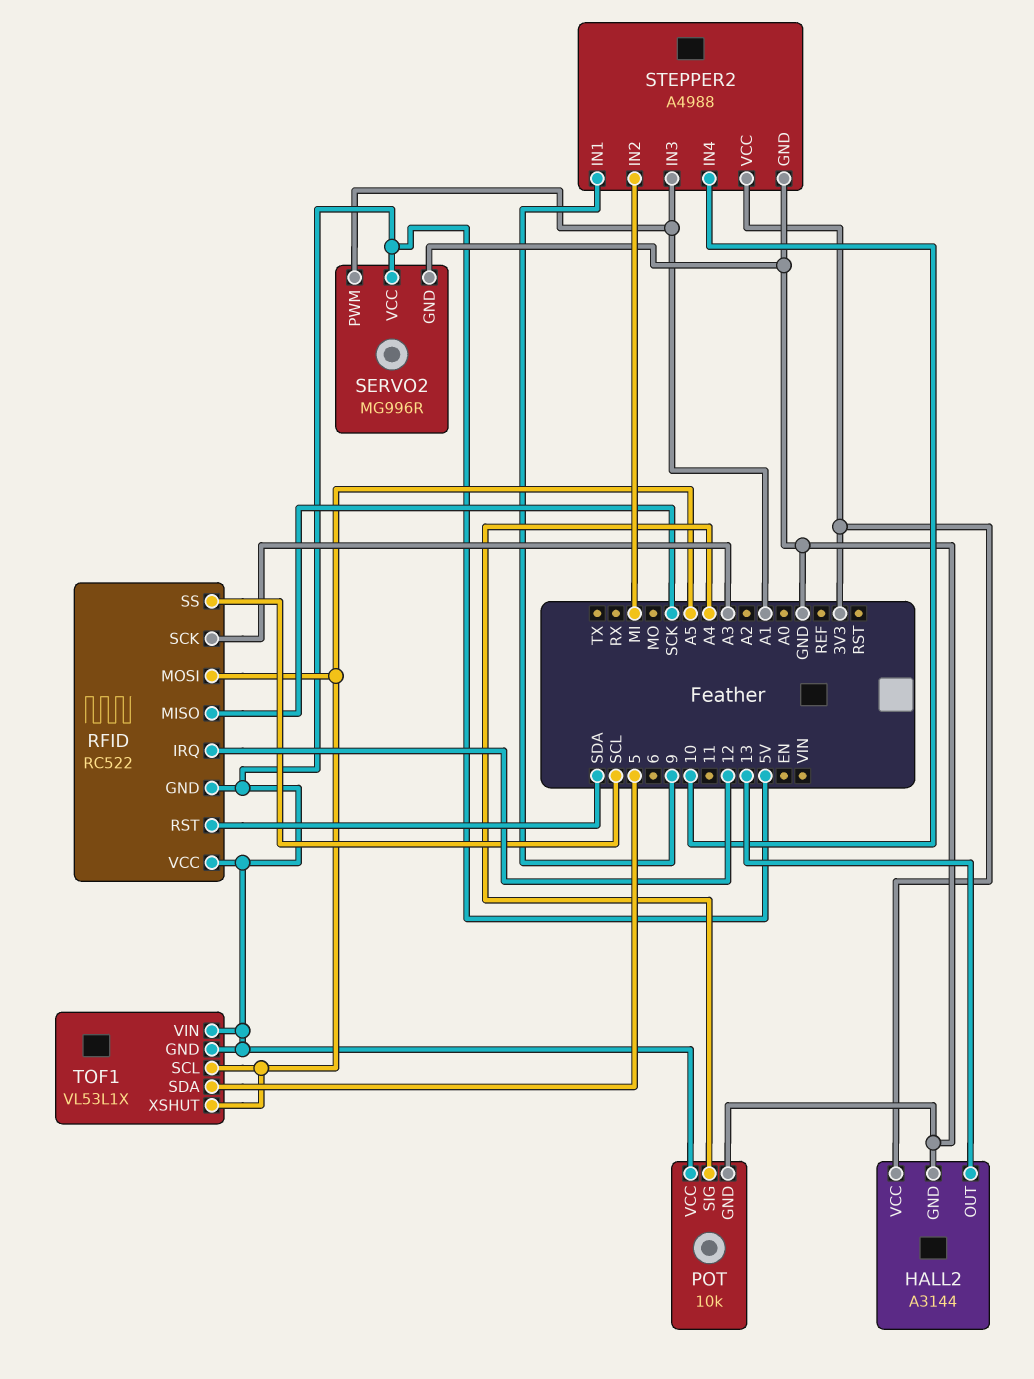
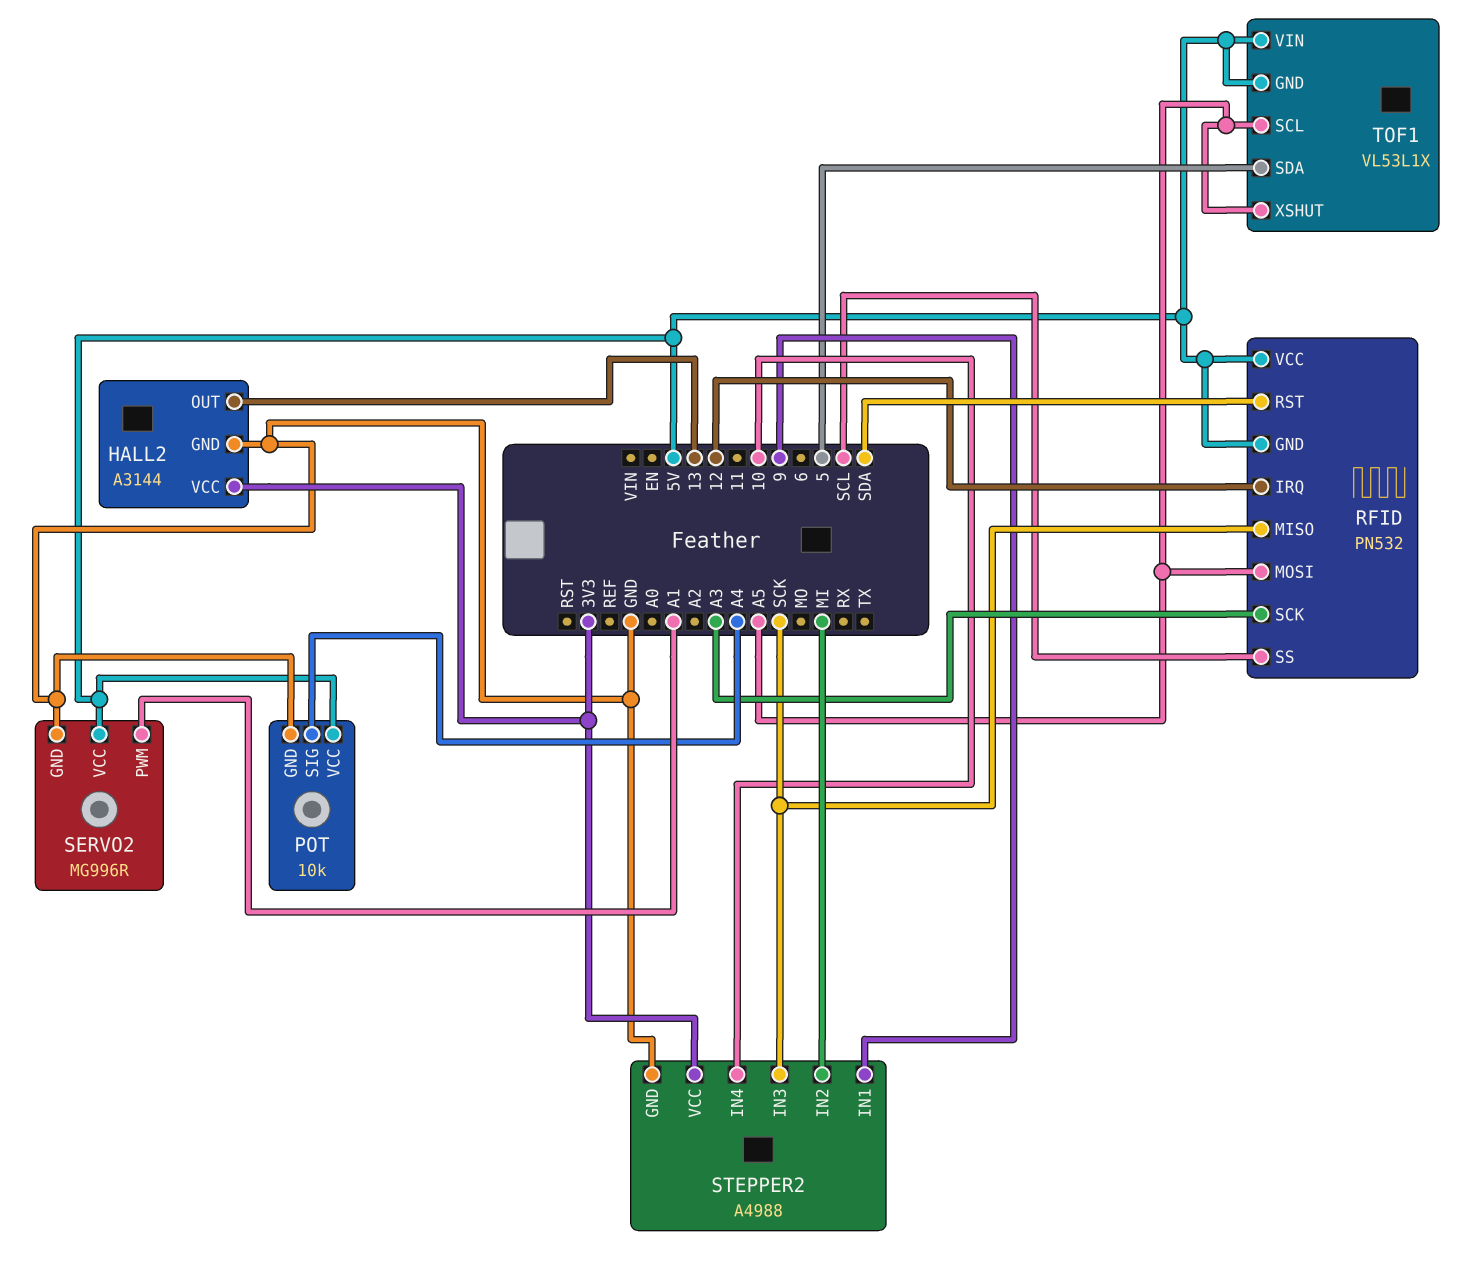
RFID: RC522 -> PN532
STEPPER2 pin IN3: A1 -> SCK

